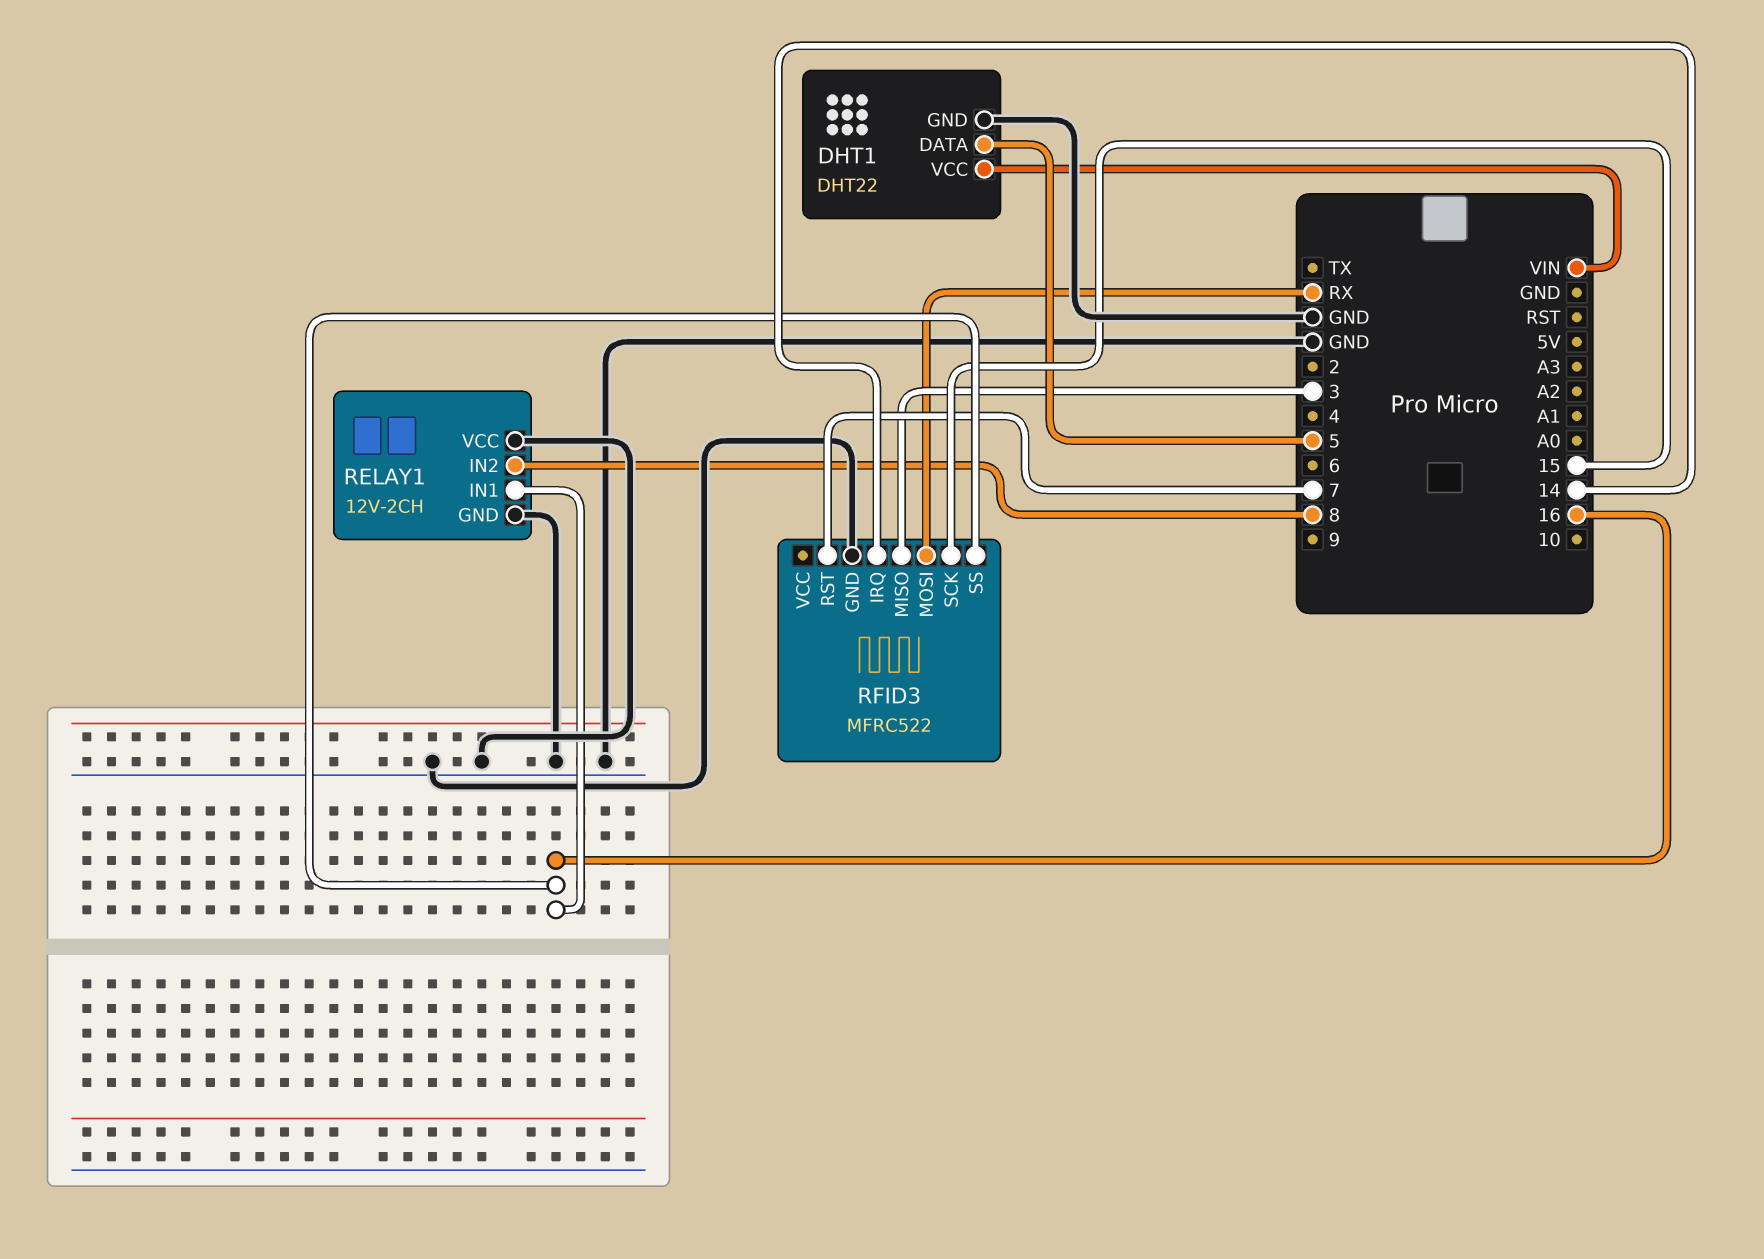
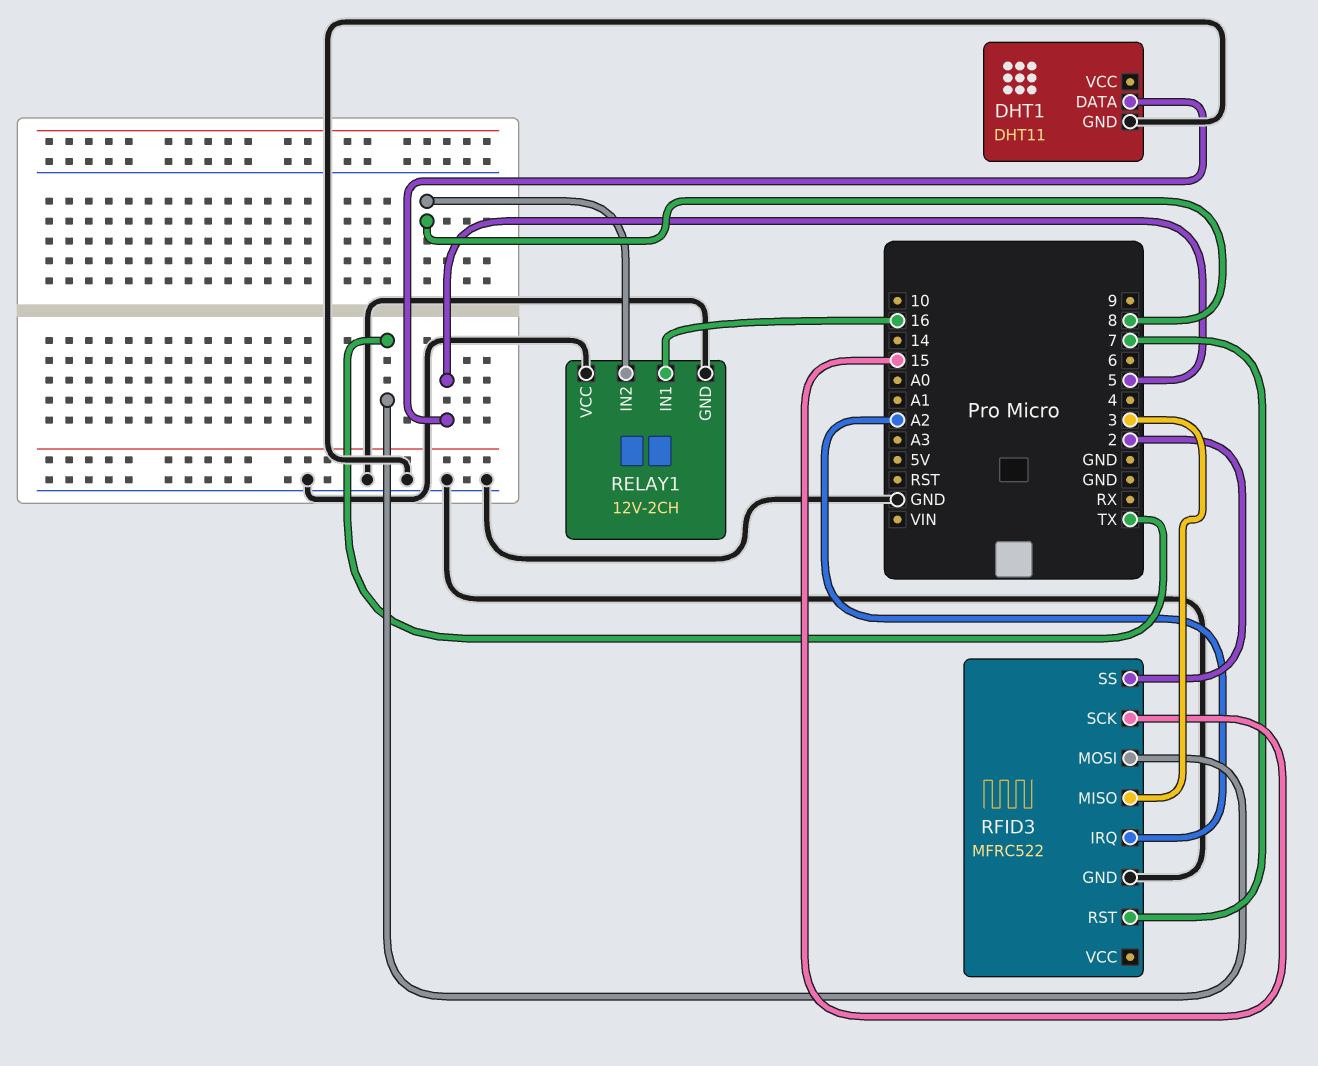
DHT1: DHT22 -> DHT11
DHT1 pin VCC: VIN -> none
RFID3 pin IRQ: 14 -> A2
RFID3 pin MOSI: RX -> TX
RFID3 pin SS: 16 -> 2

